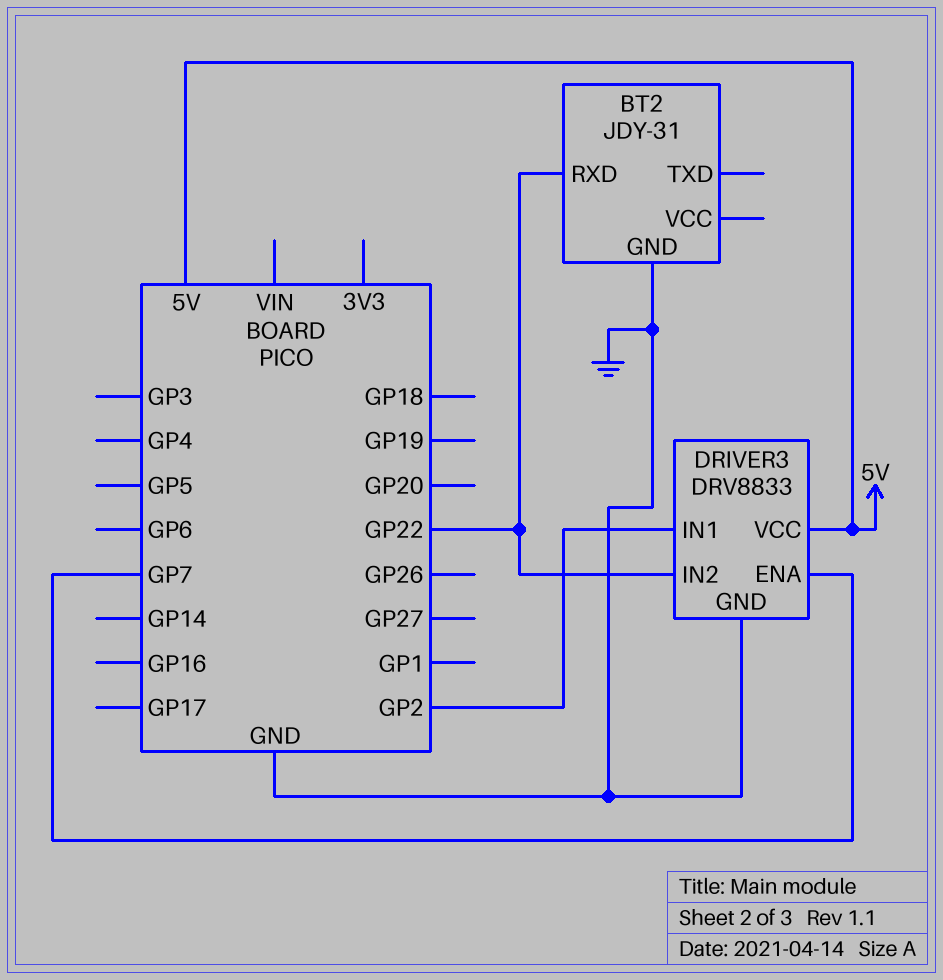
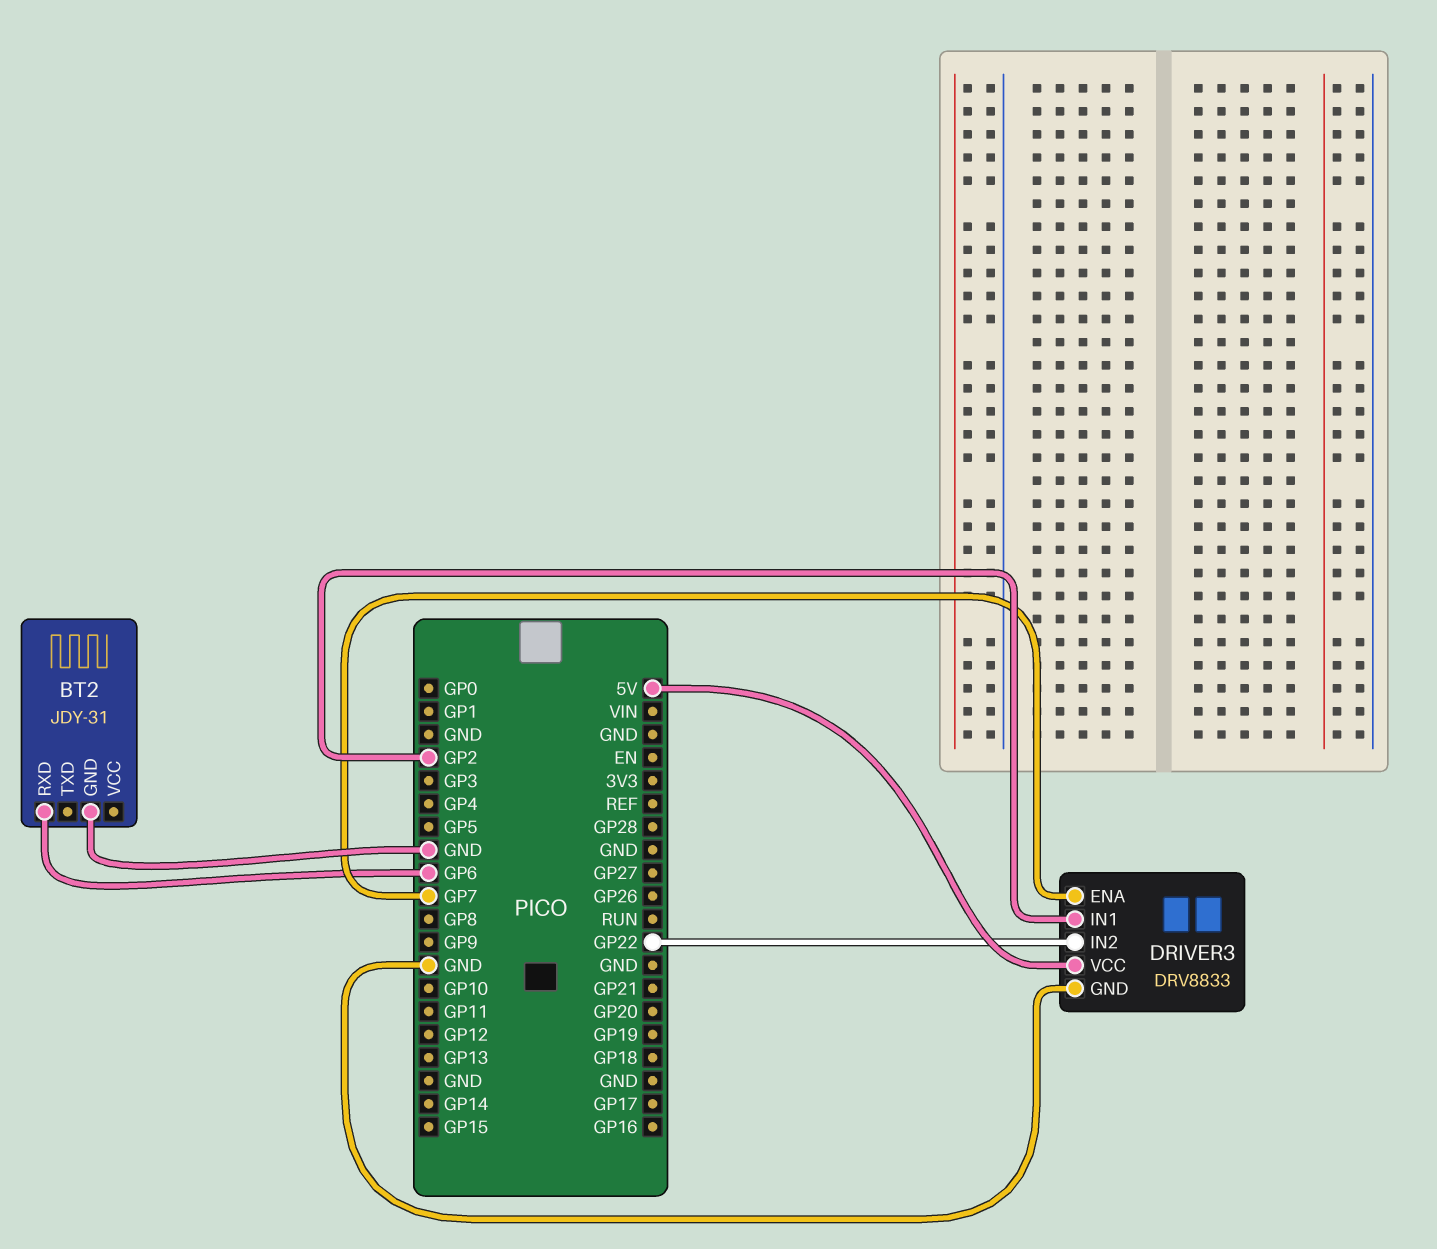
BT2 pin RXD: GP22 -> GP6

